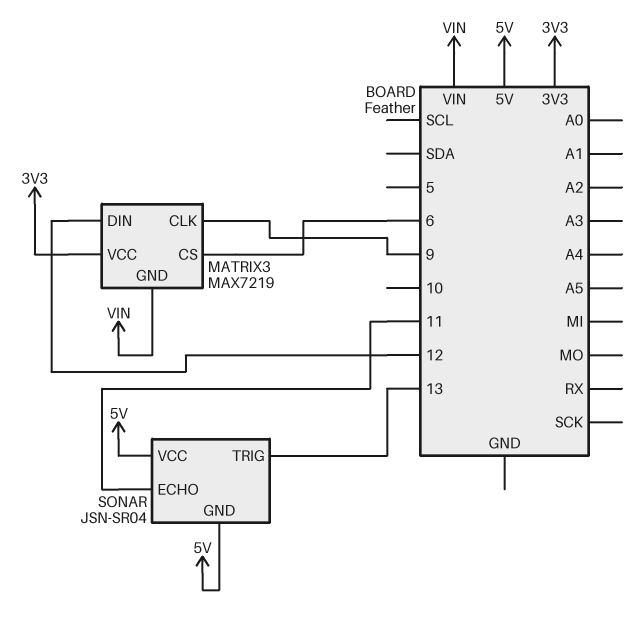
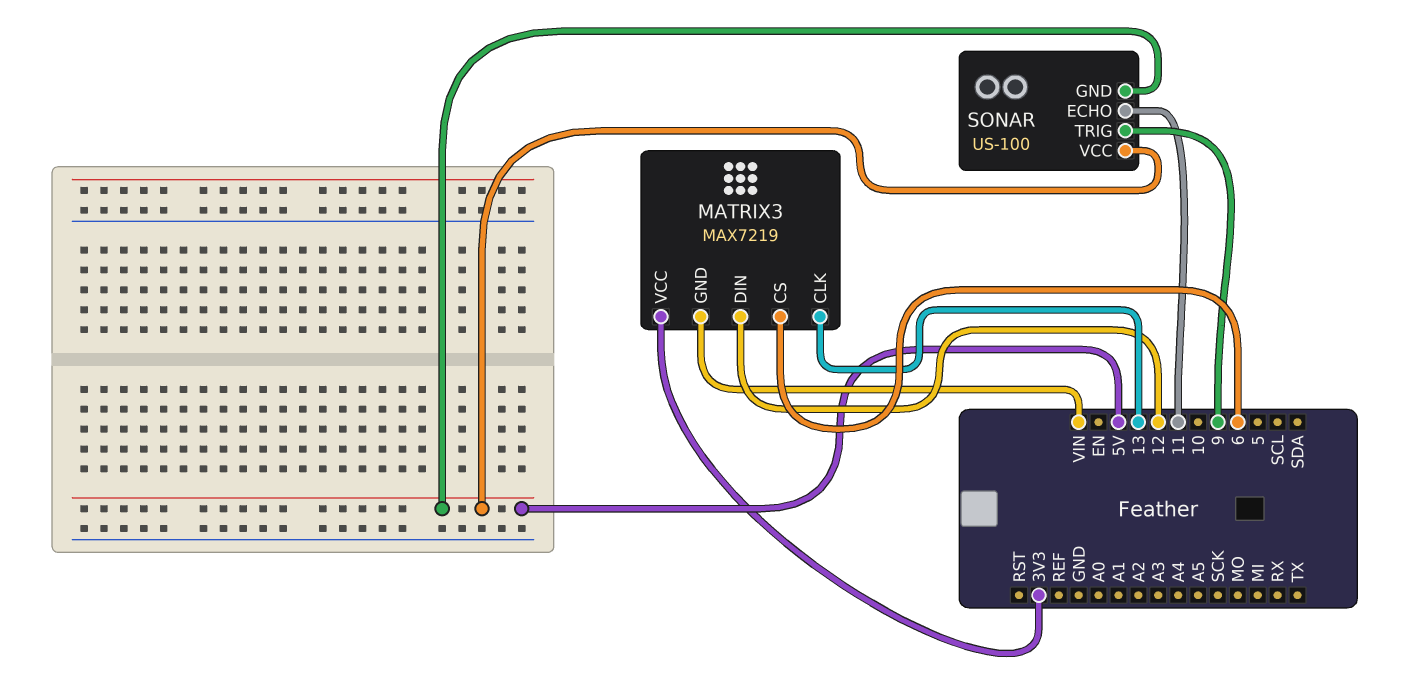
MATRIX3 pin CLK: 9 -> 13
SONAR: JSN-SR04 -> US-100
SONAR pin TRIG: 13 -> 9

